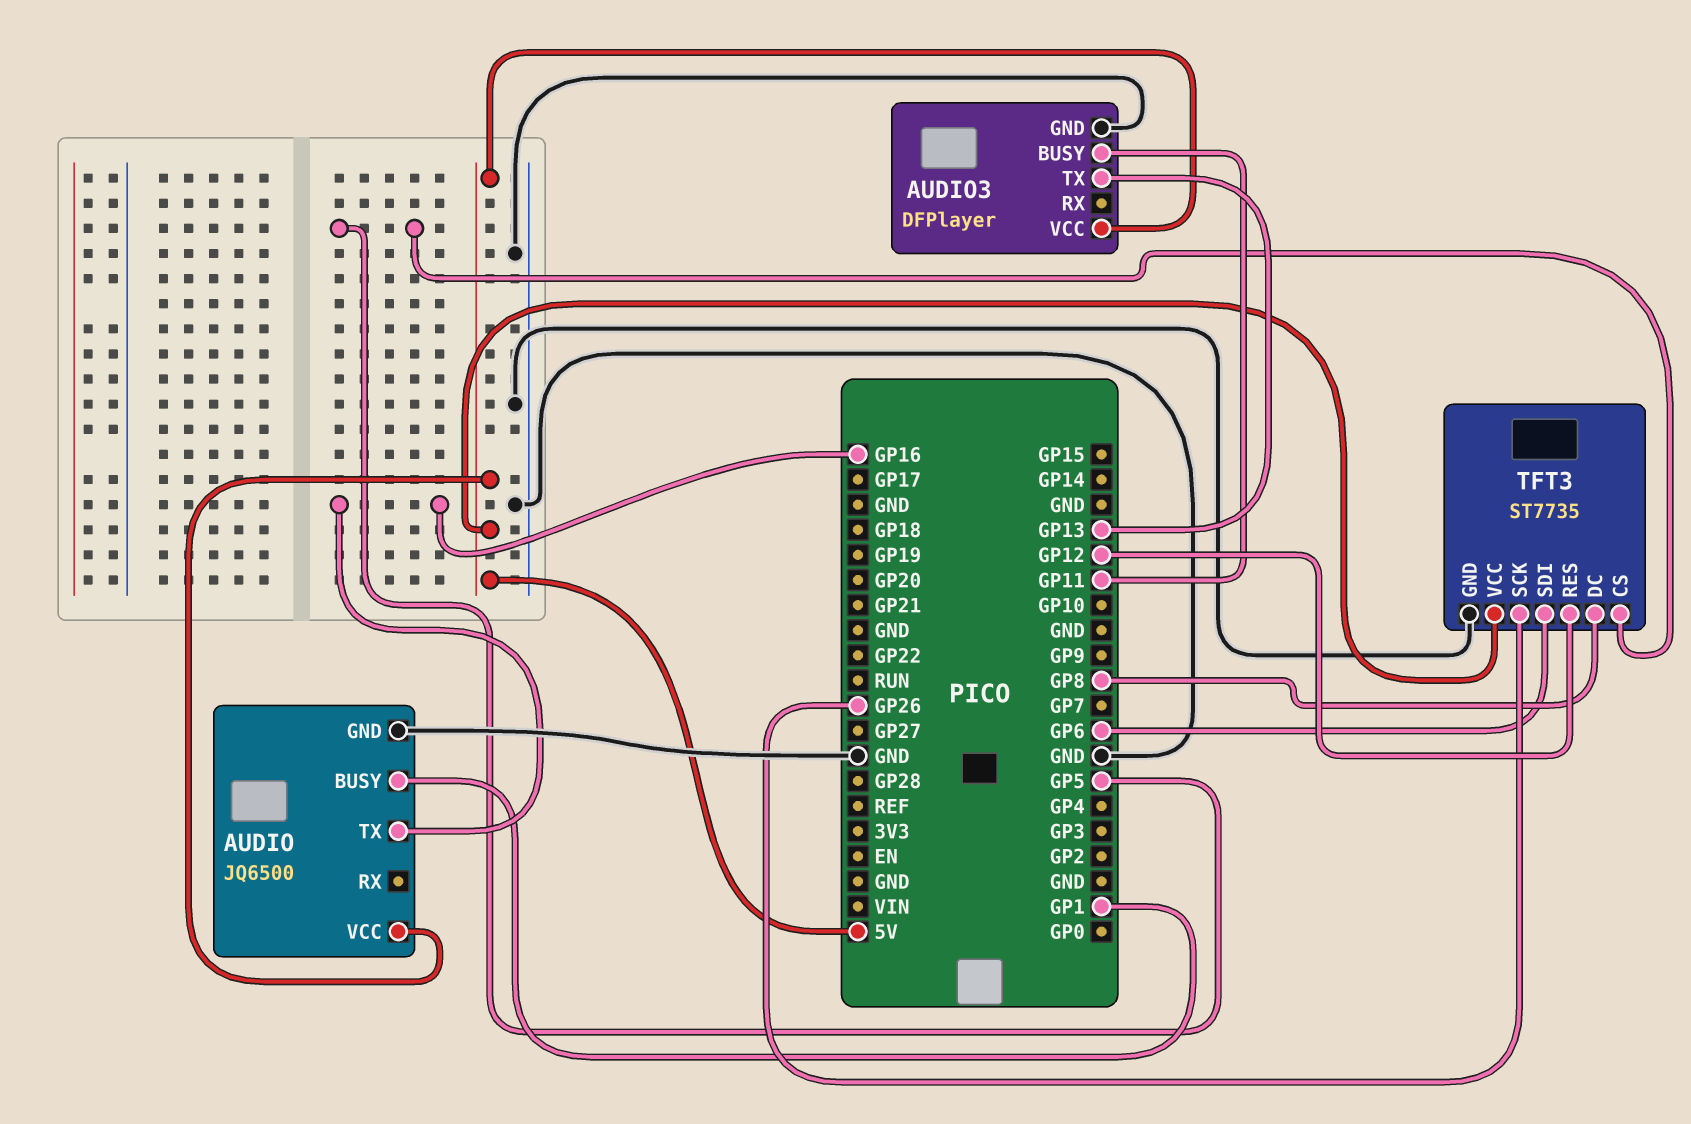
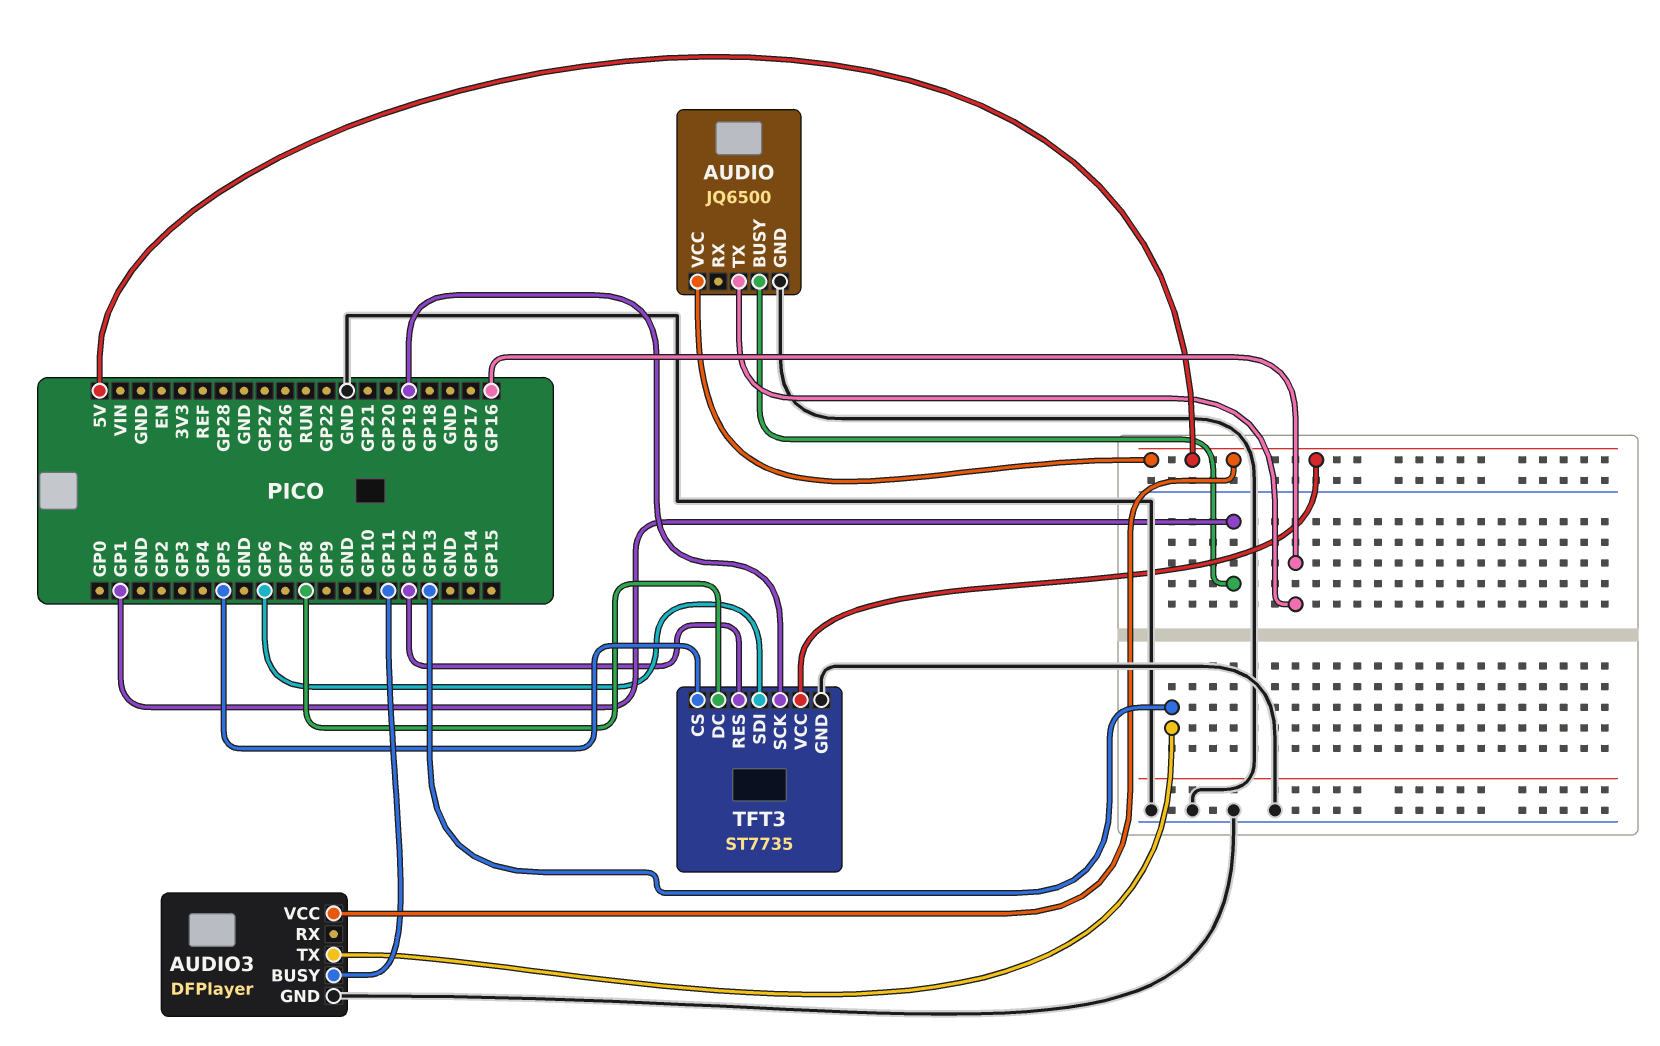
TFT3 pin SCK: GP26 -> GP19

